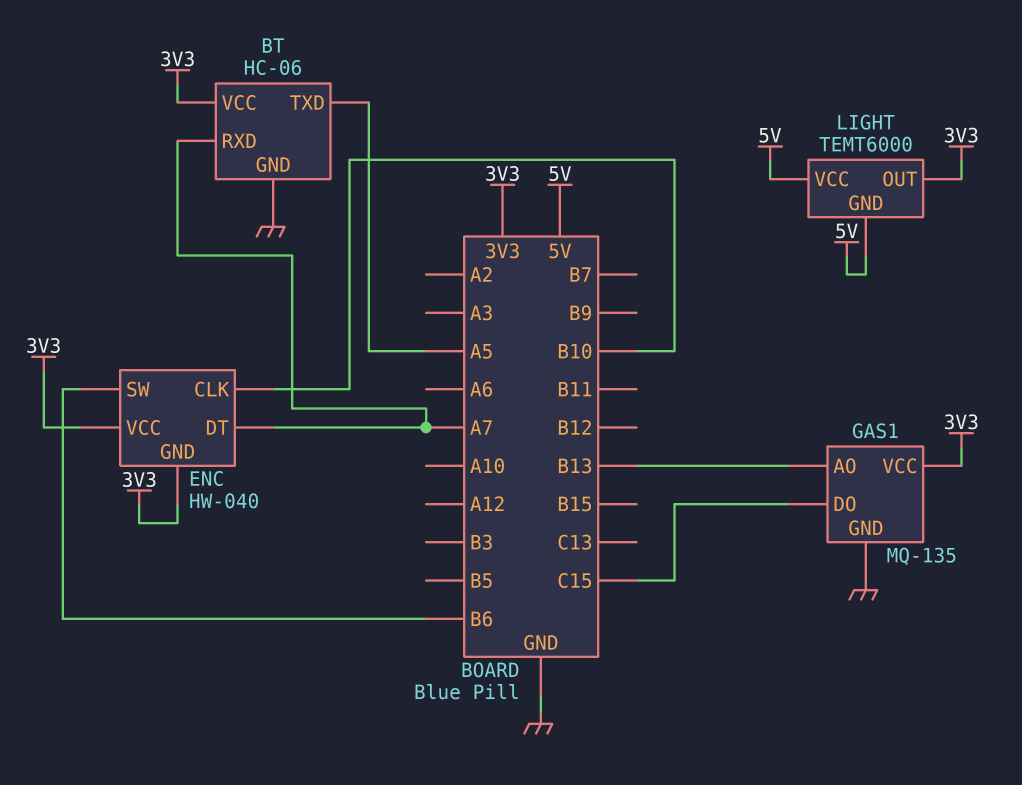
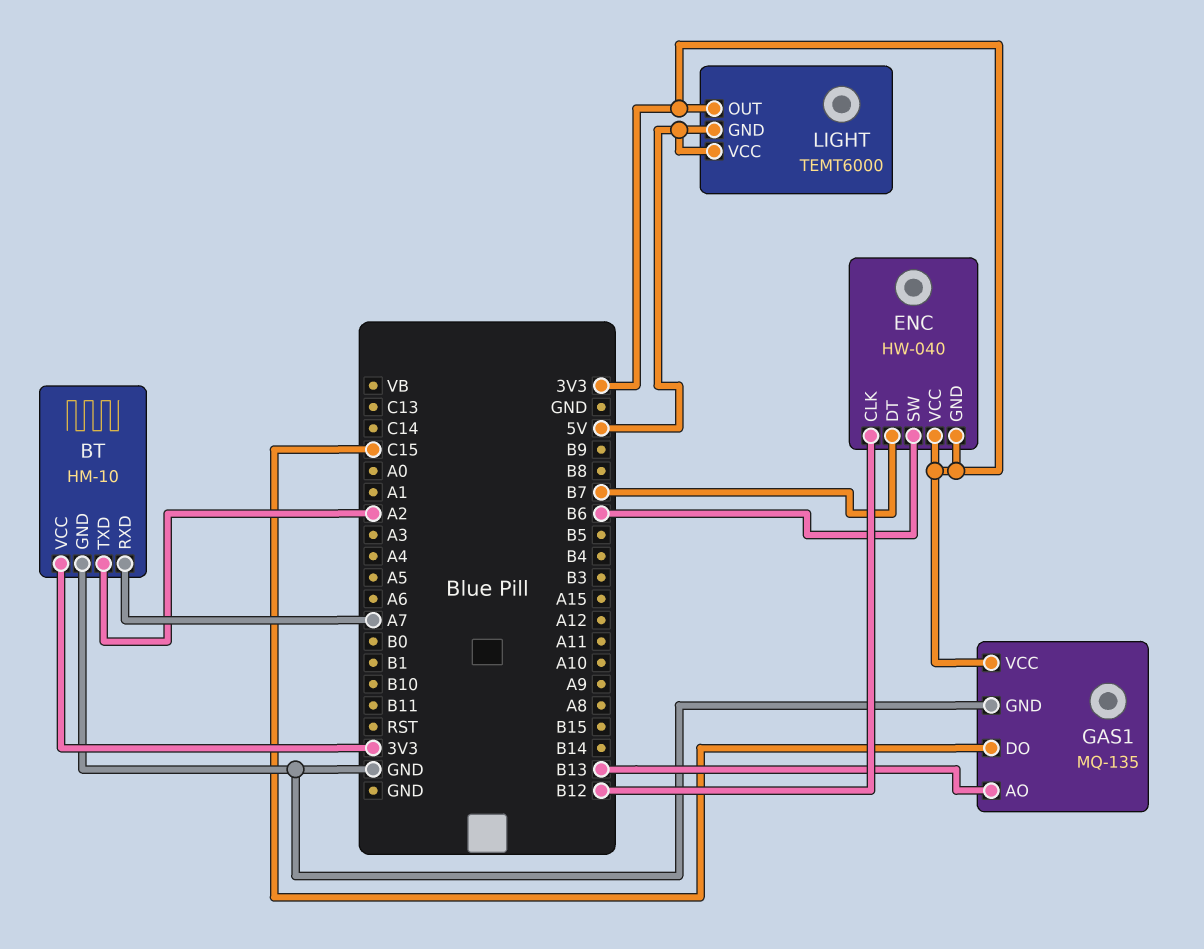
BT: HC-06 -> HM-10
BT pin TXD: A5 -> A2
ENC pin CLK: B10 -> B12
ENC pin DT: A7 -> B7

